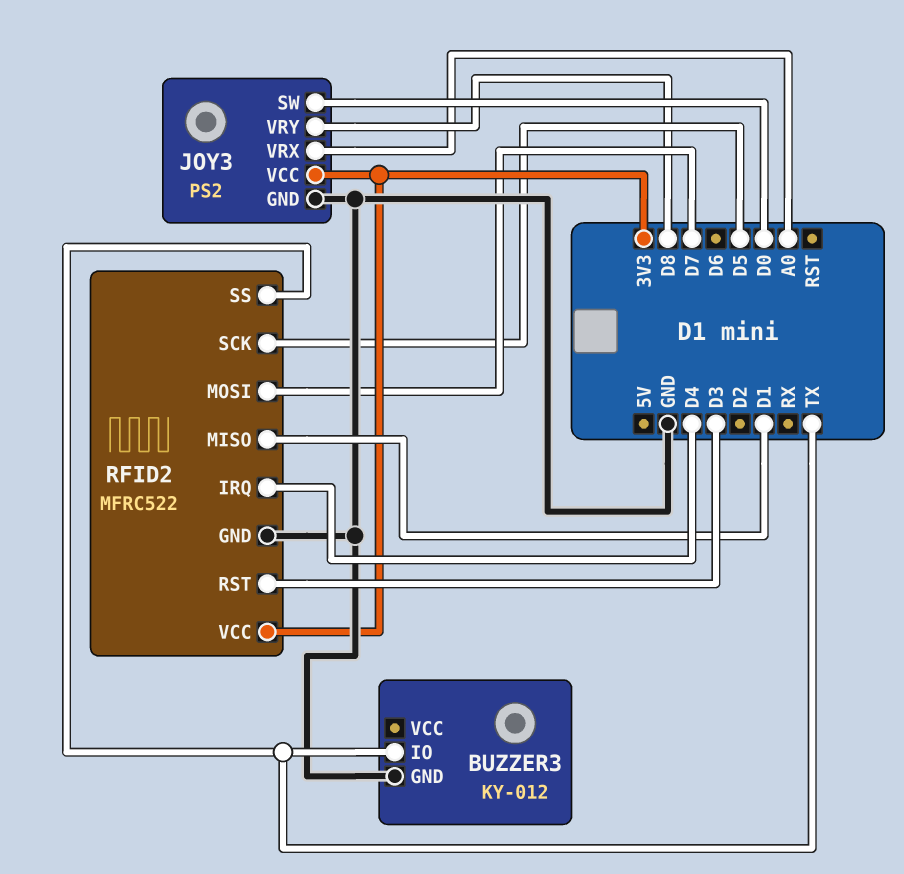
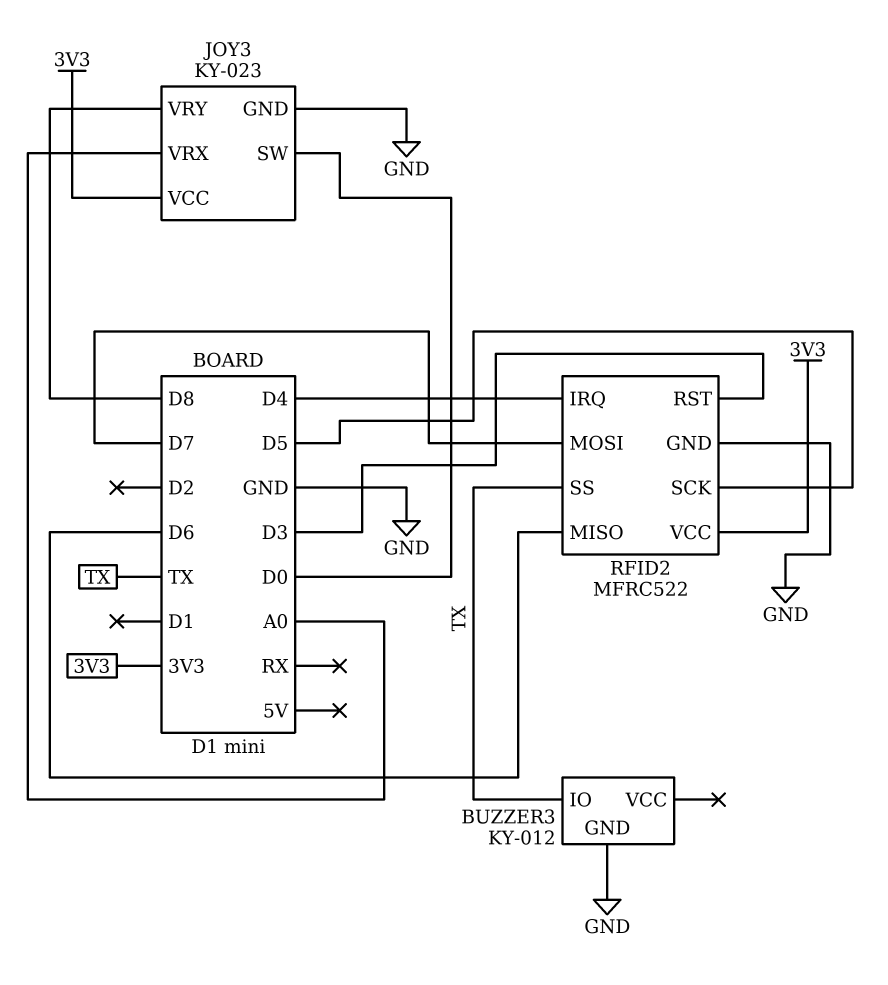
JOY3: PS2 -> KY-023
RFID2 pin MISO: D1 -> D6

